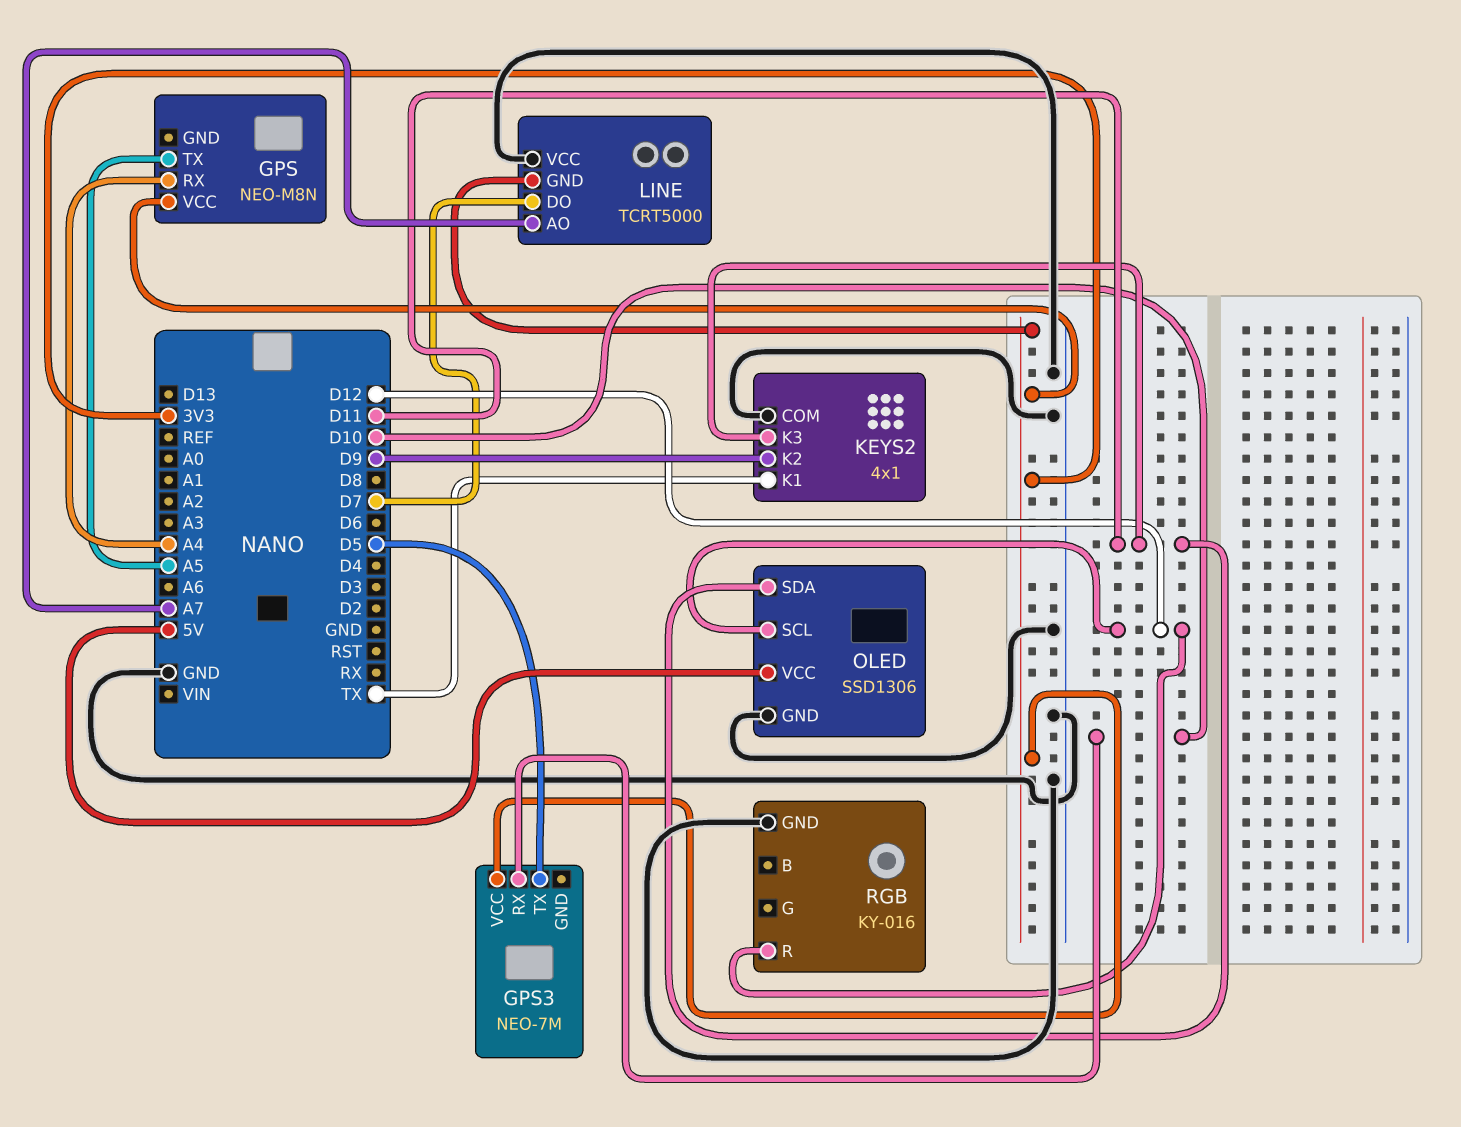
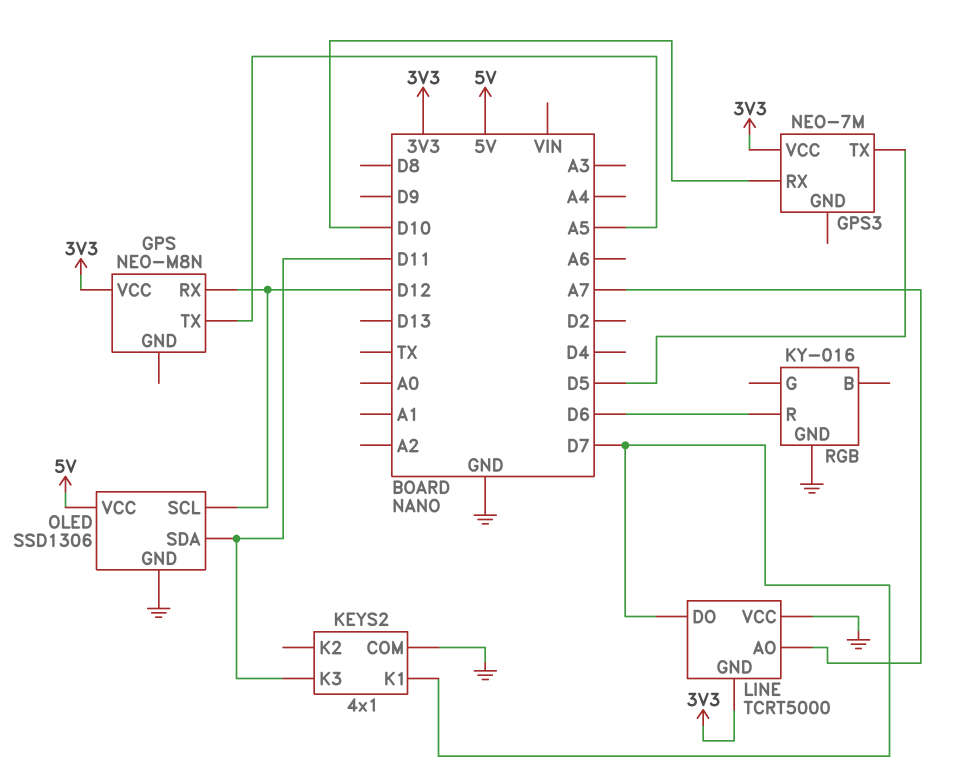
GPS pin RX: A4 -> D12
KEYS2 pin K1: TX -> D7
KEYS2 pin K2: D9 -> none
RGB pin R: D12 -> D6

